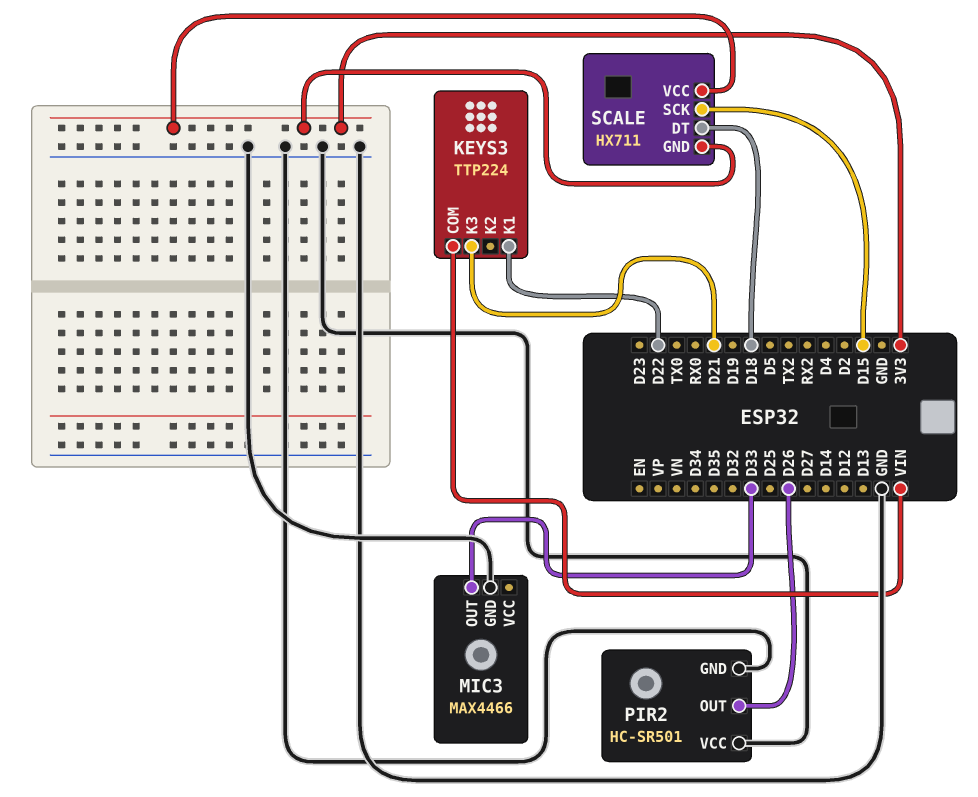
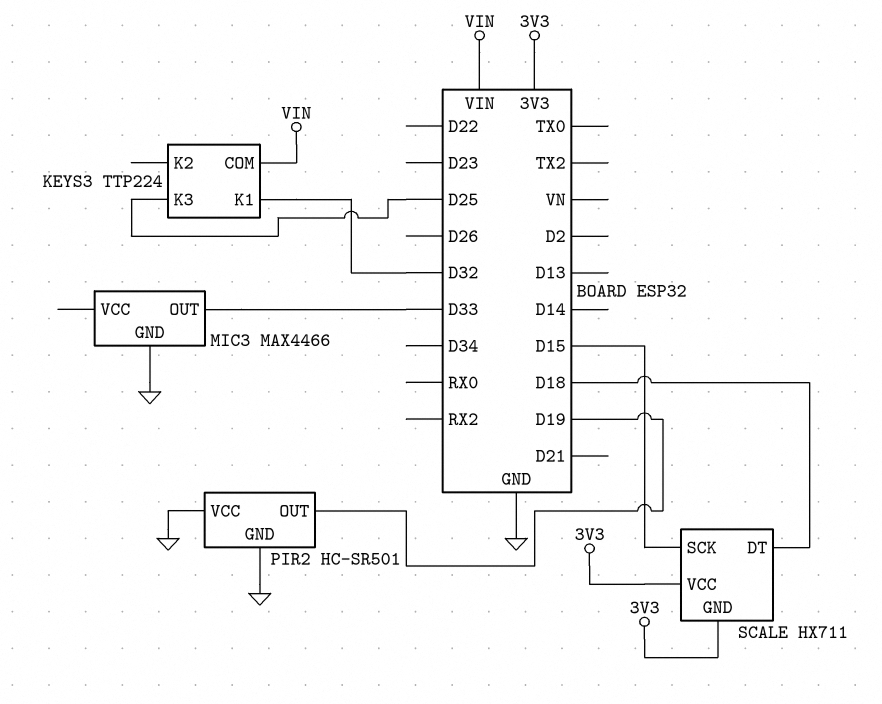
KEYS3 pin K1: D22 -> D32
KEYS3 pin K3: D21 -> D25
PIR2 pin OUT: D26 -> D19

